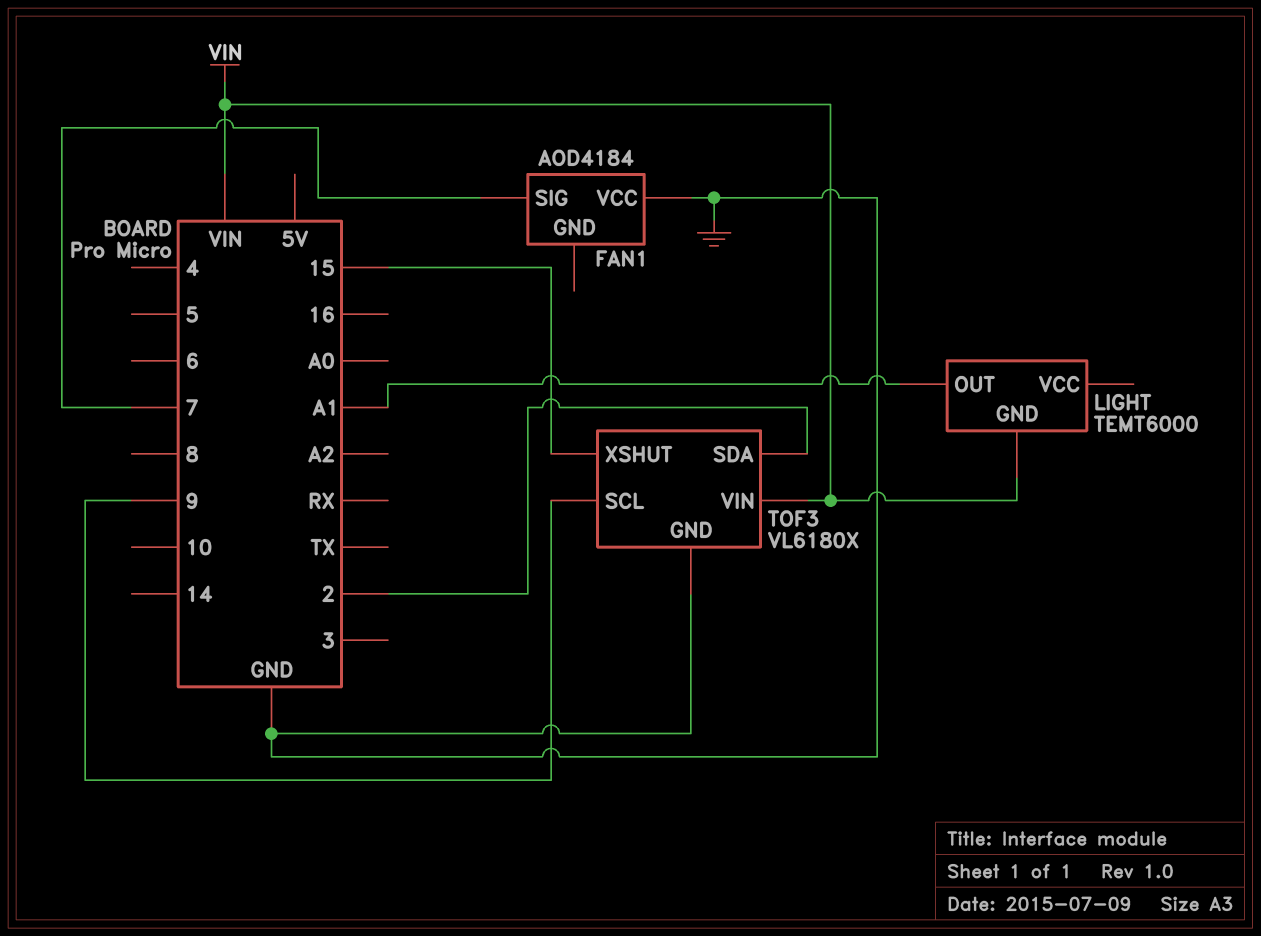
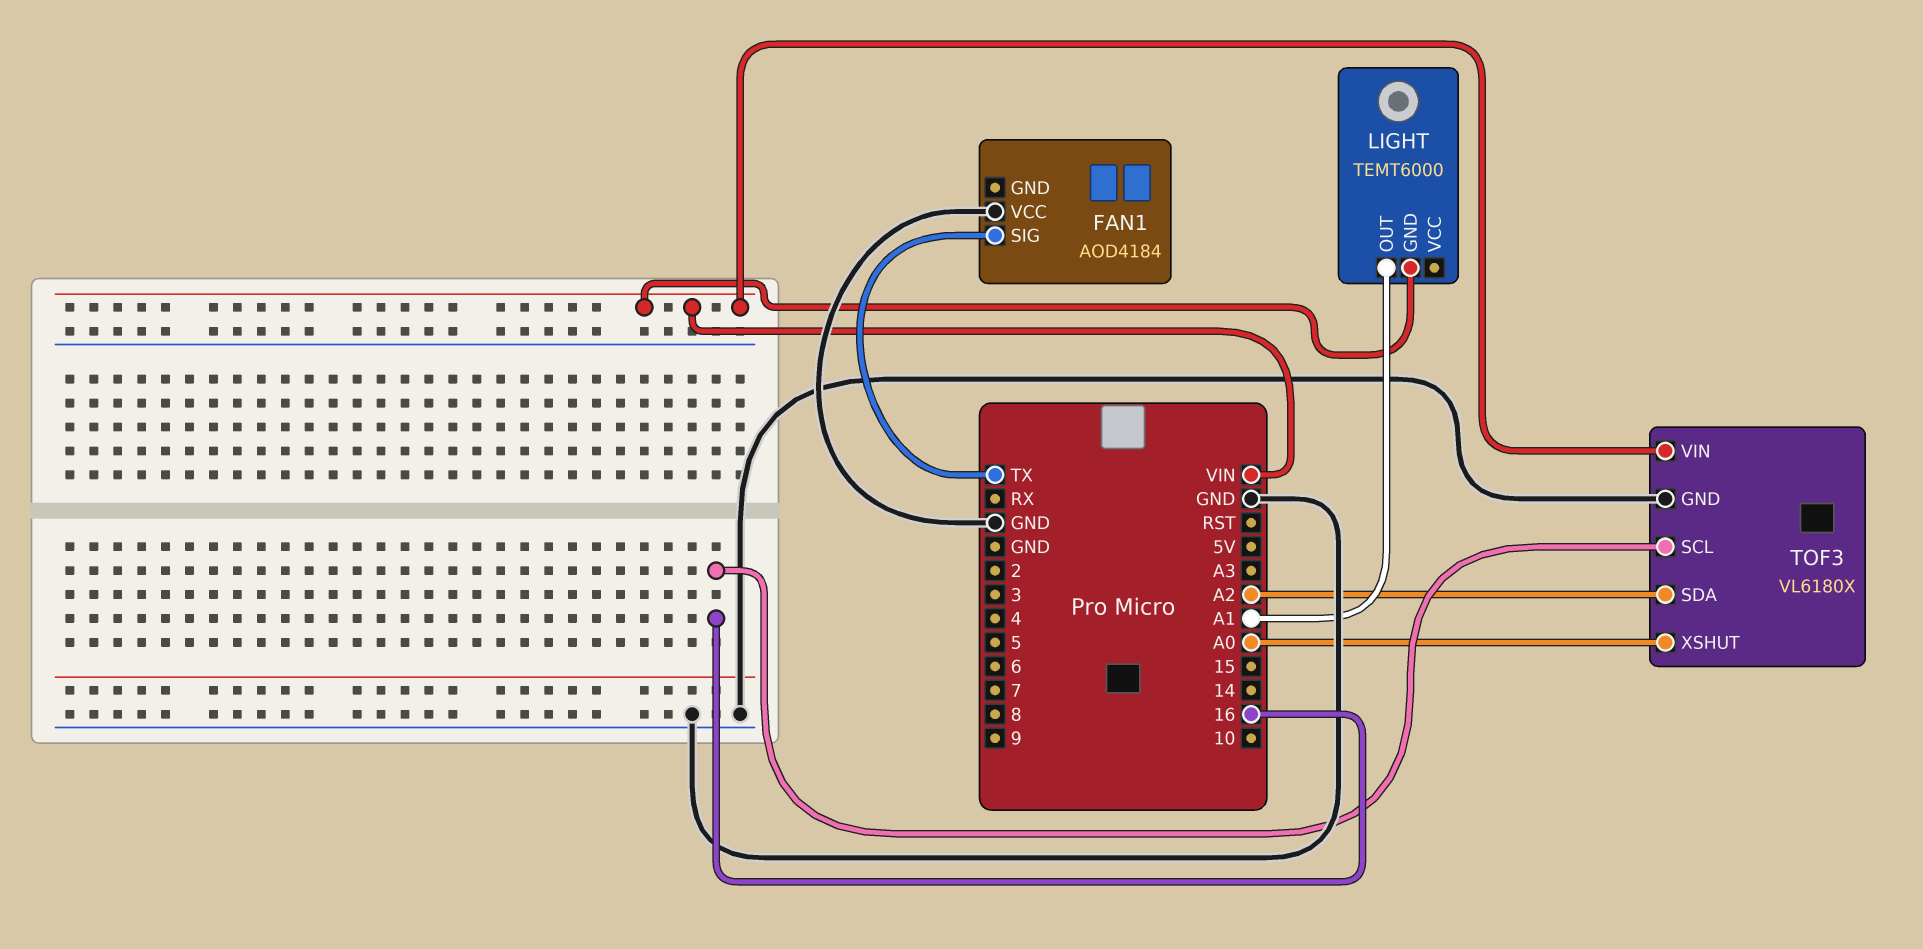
FAN1 pin SIG: 7 -> TX
TOF3 pin SCL: 9 -> 16
TOF3 pin SDA: 2 -> A2
TOF3 pin XSHUT: 15 -> A0

